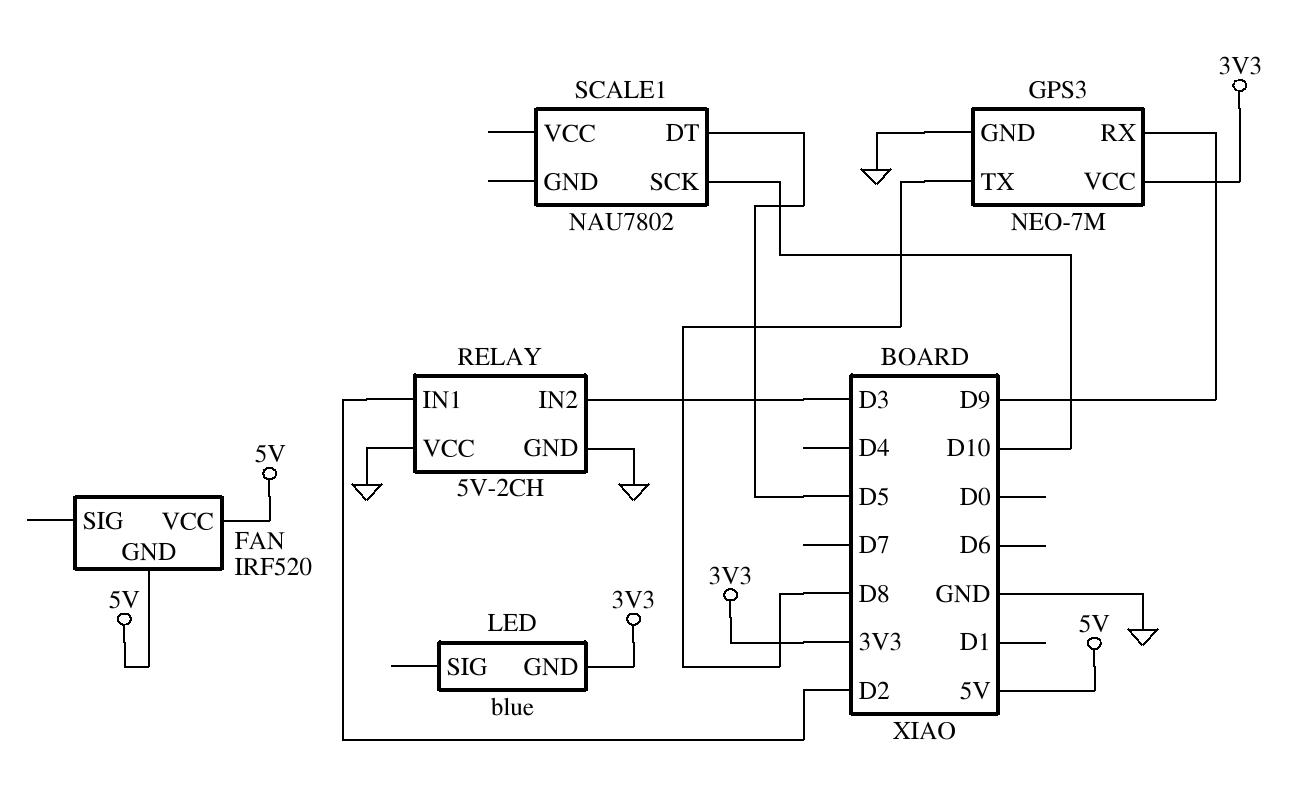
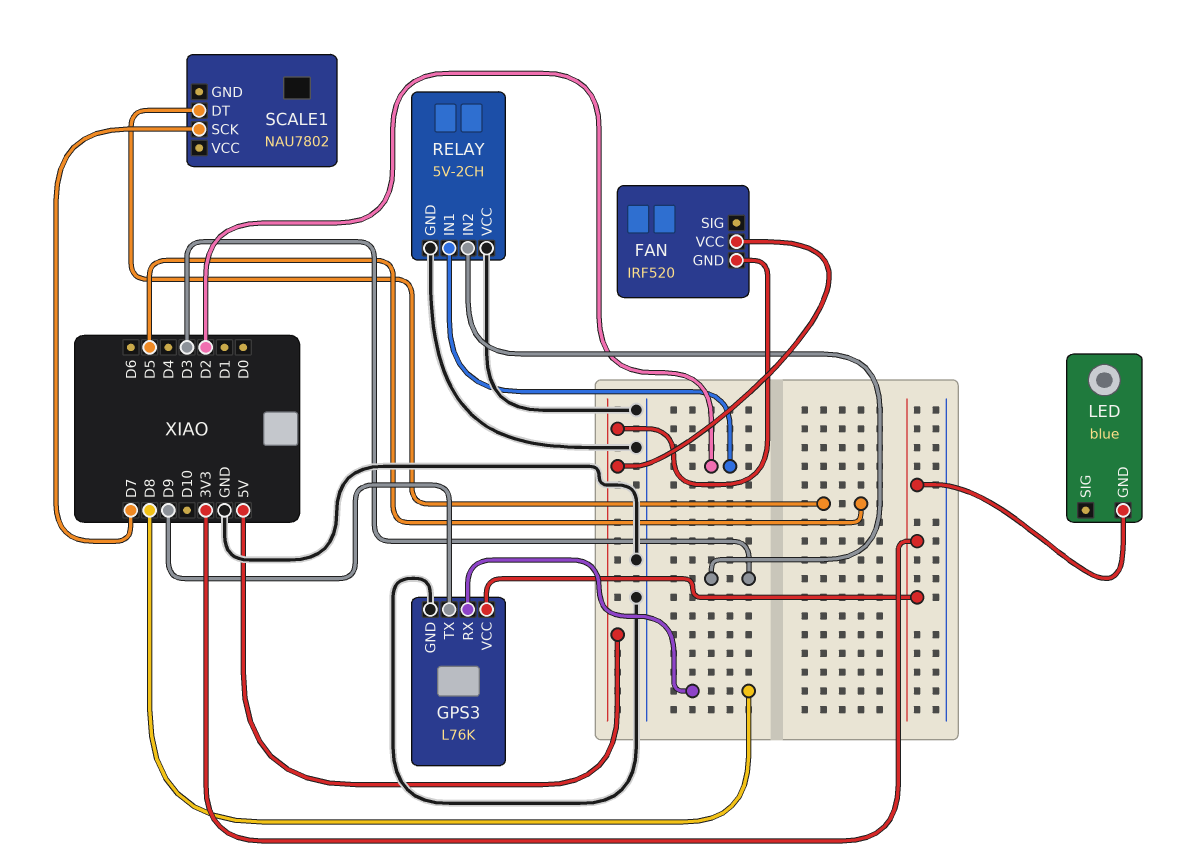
GPS3: NEO-7M -> L76K
GPS3 pin RX: D9 -> D8
GPS3 pin TX: D8 -> D9
SCALE1 pin SCK: D10 -> D7

